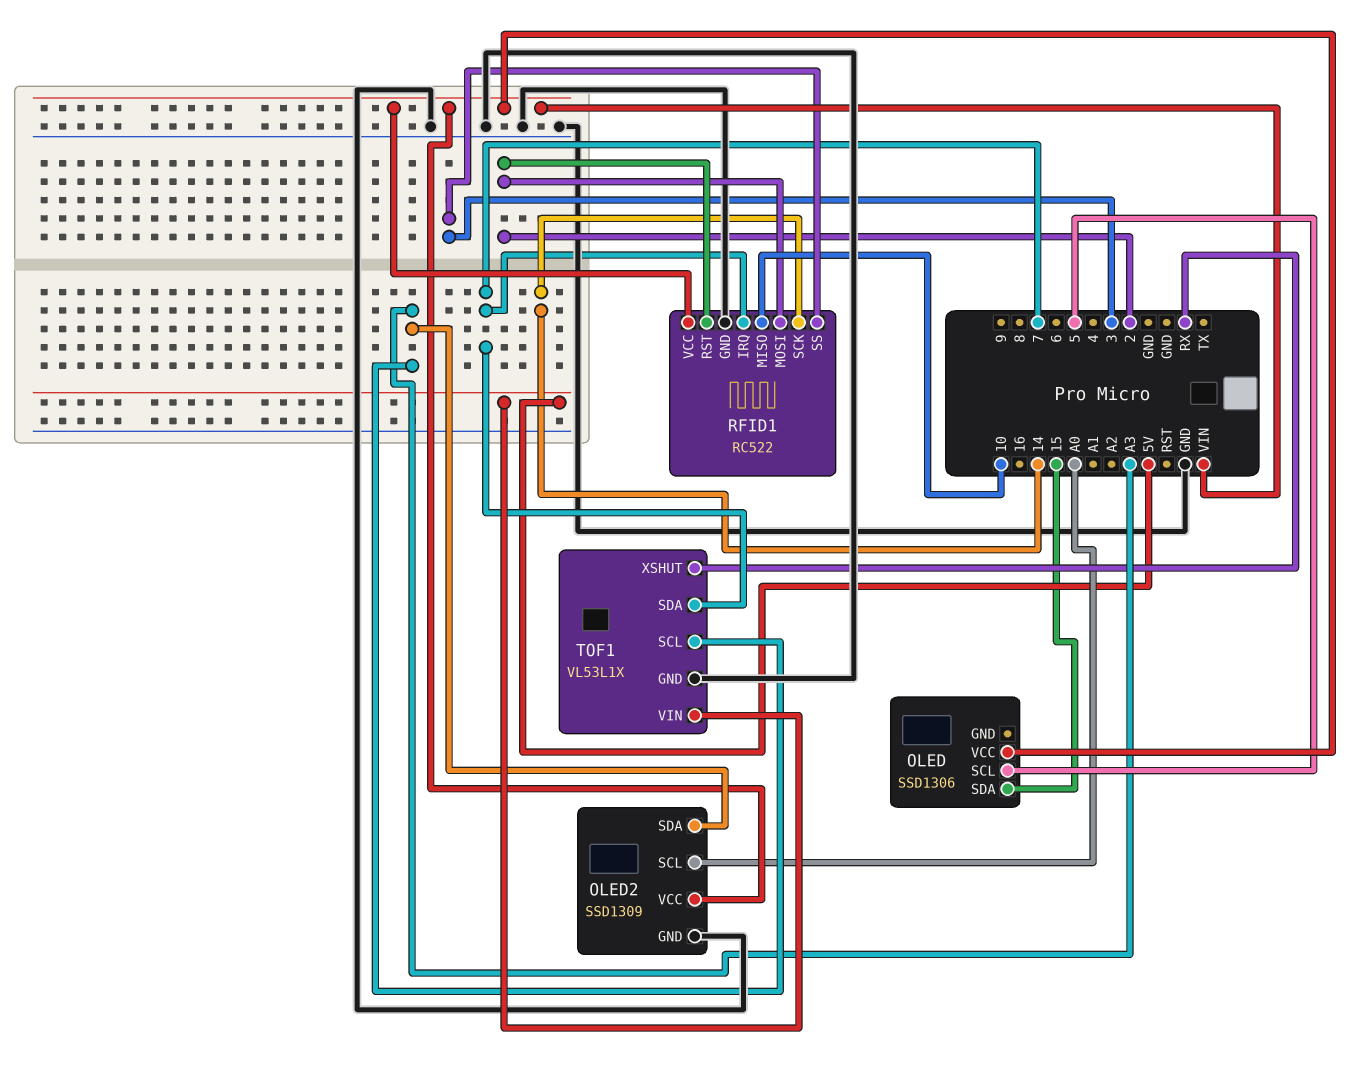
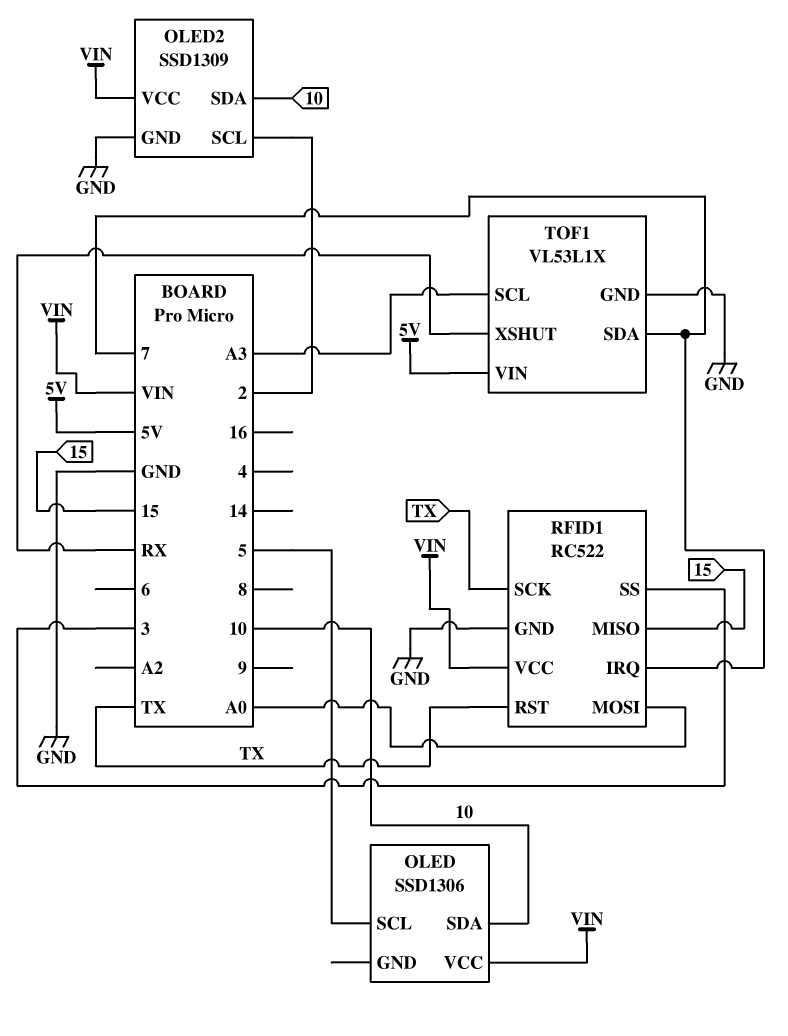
OLED pin SDA: 15 -> 10
OLED2 pin SCL: A0 -> 2
OLED2 pin SDA: A3 -> 10
RFID1 pin MISO: 10 -> 15
RFID1 pin MOSI: 2 -> A0
RFID1 pin RST: 2 -> TX
RFID1 pin SCK: 14 -> TX

